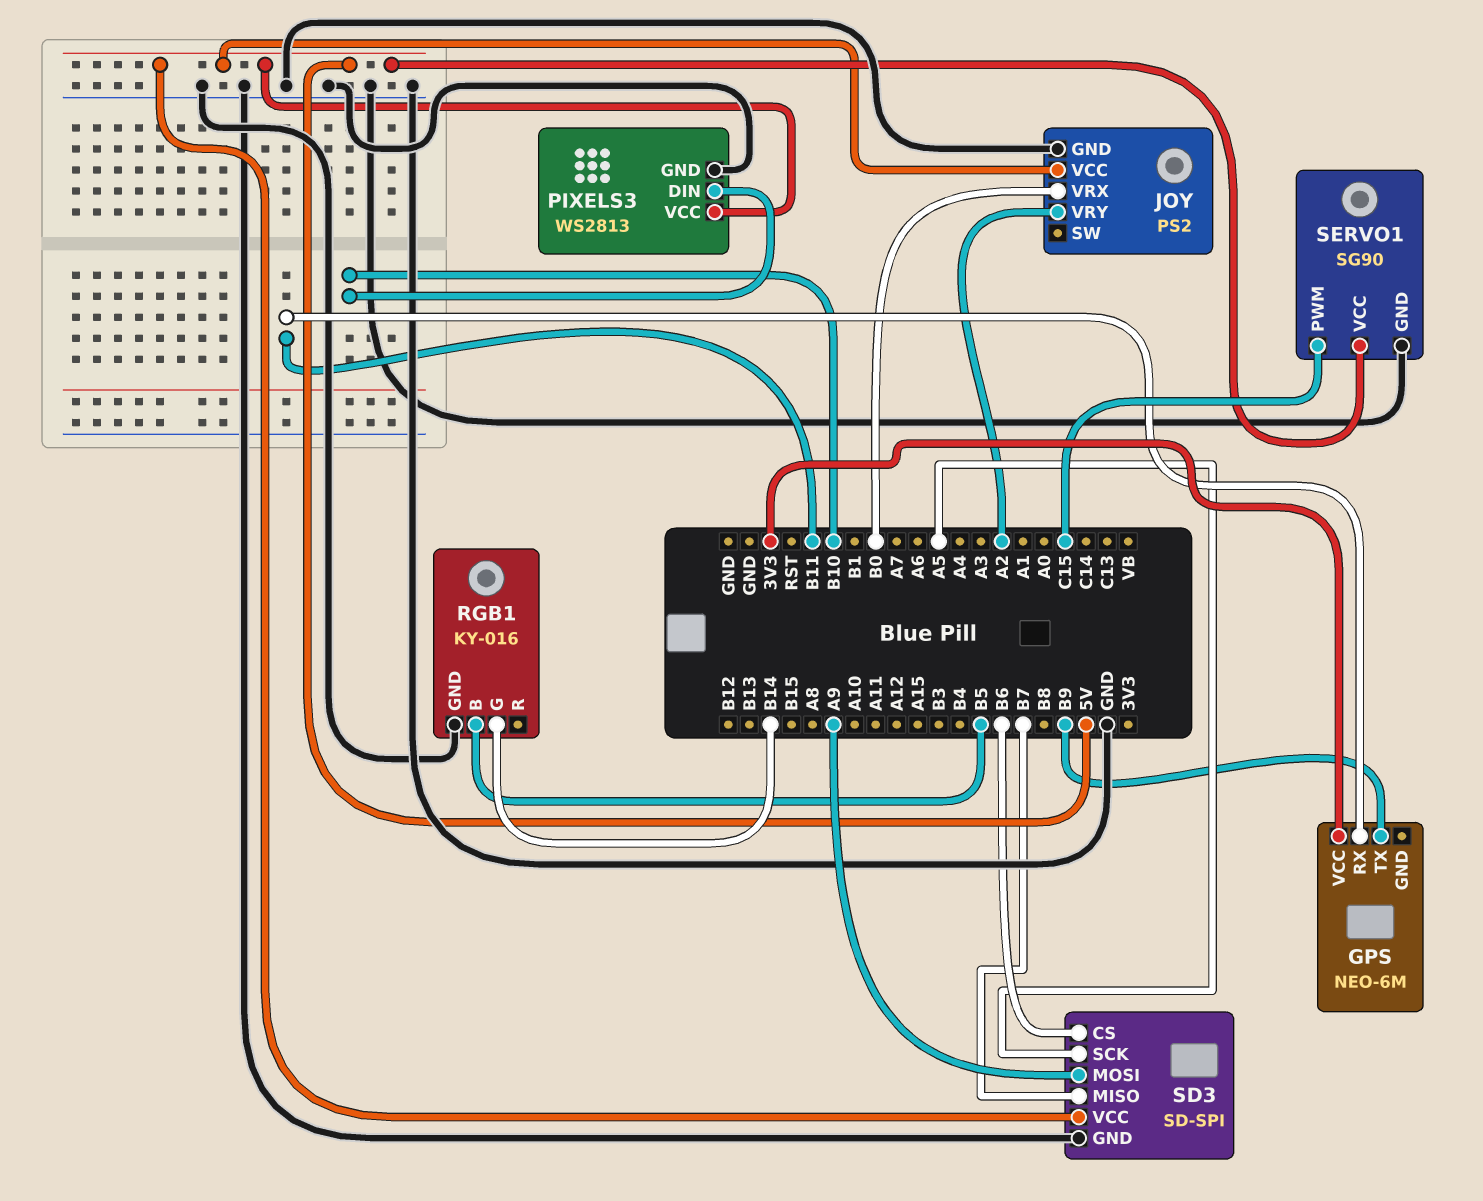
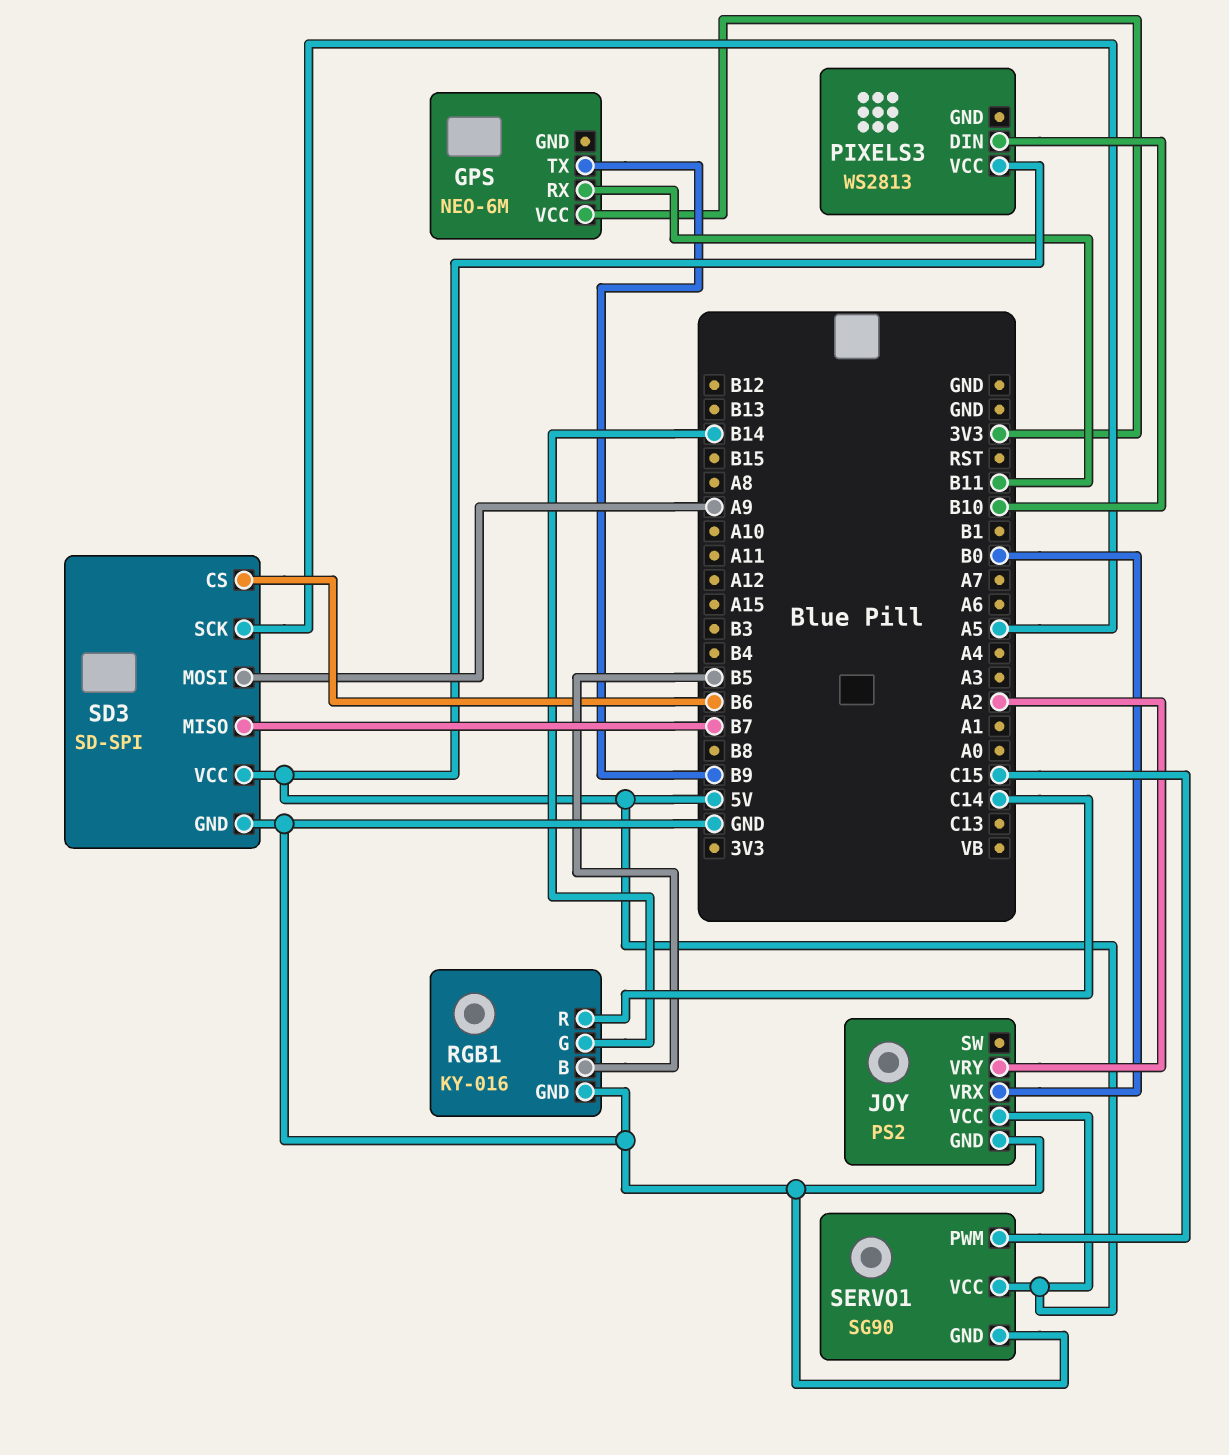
PIXELS3 pin GND: GND -> none
RGB1 pin R: none -> C14

